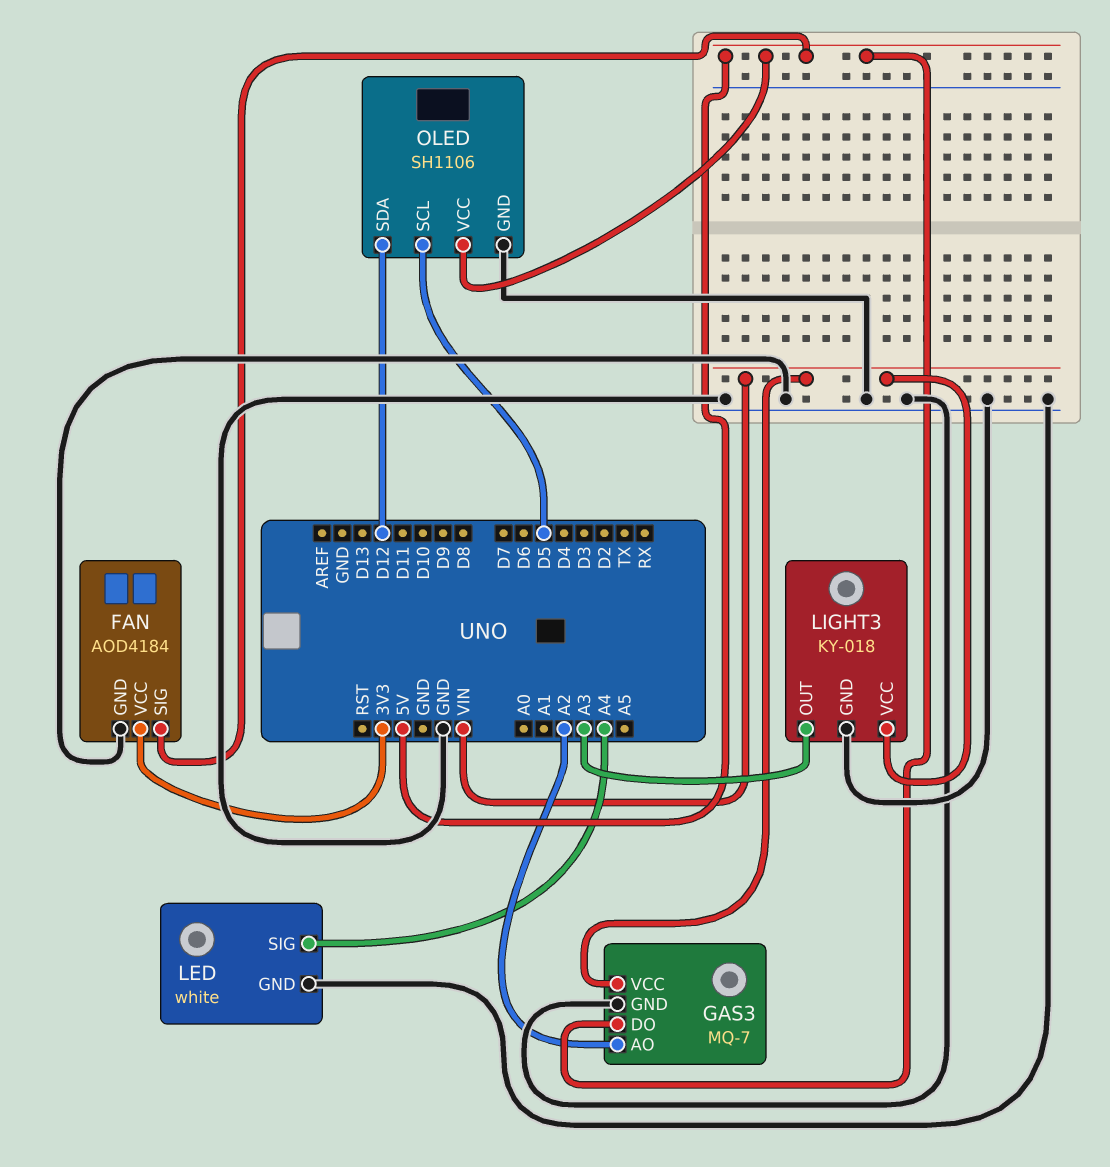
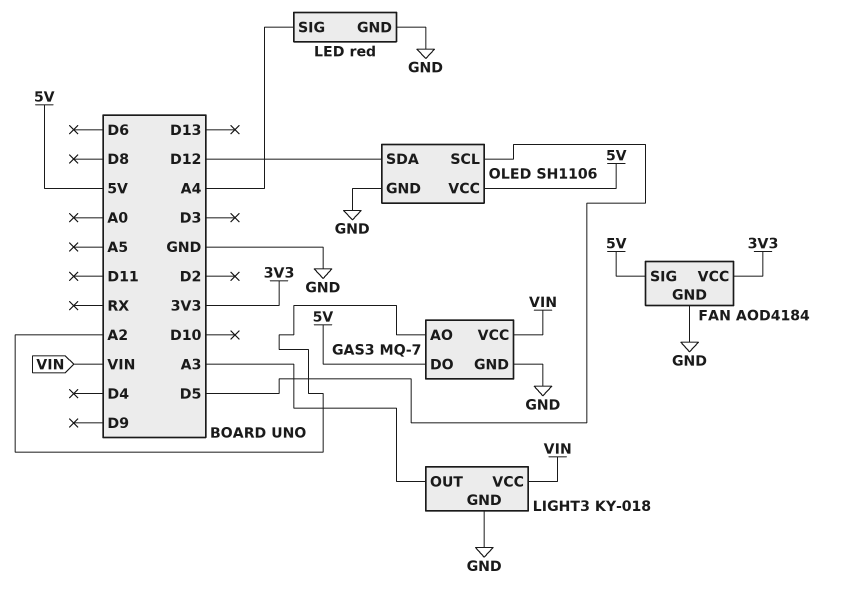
LED: white -> red

